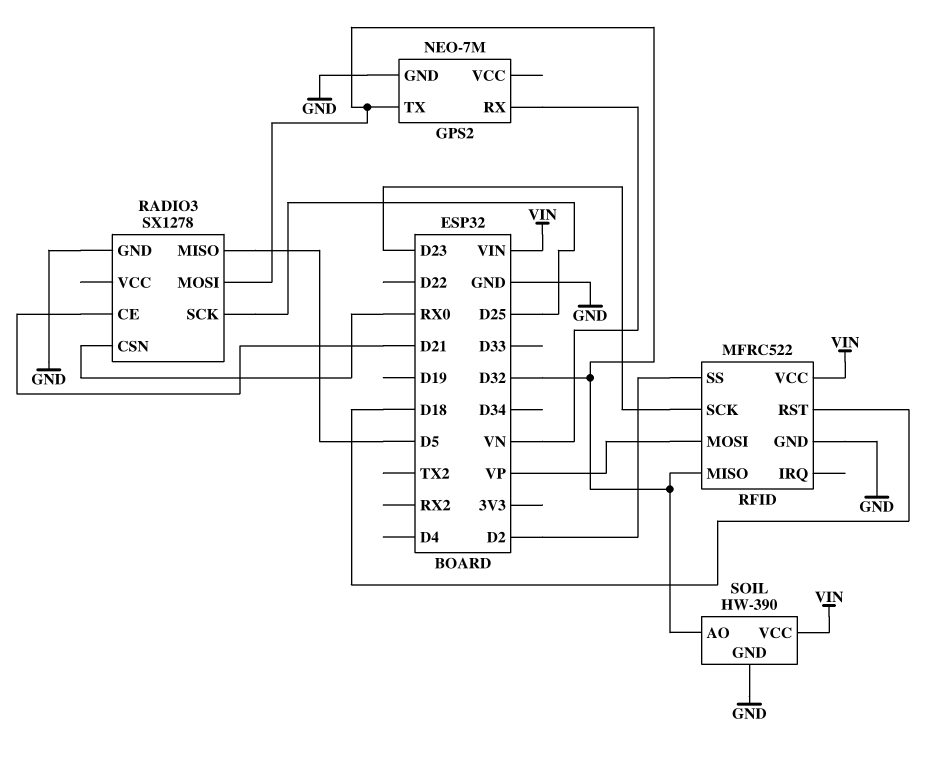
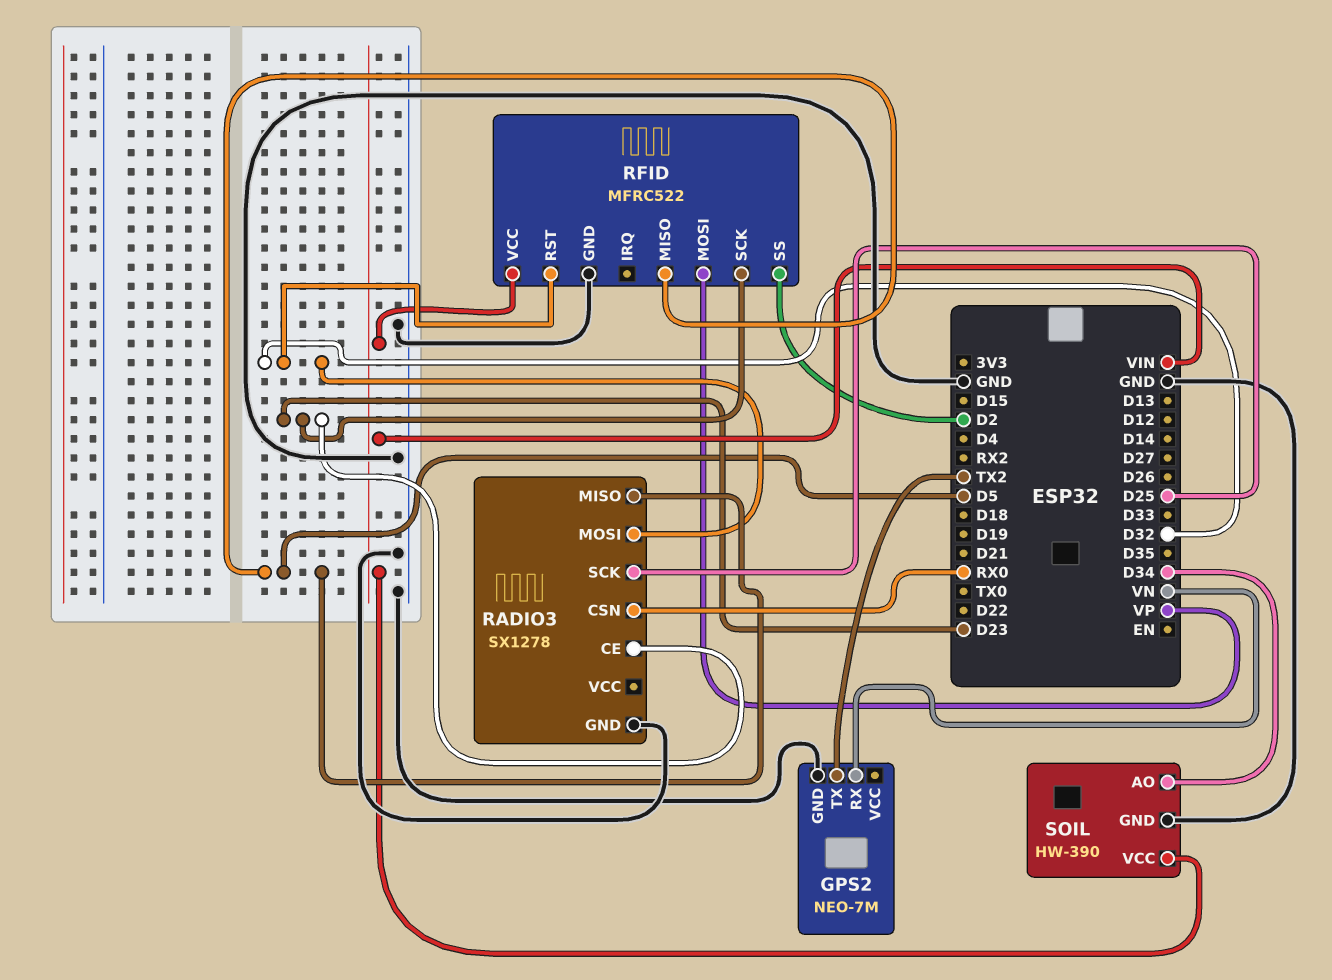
GPS2 pin TX: D32 -> TX2
RADIO3 pin CE: D21 -> D23
RFID pin MISO: D32 -> D5
RFID pin RST: D18 -> D32
SOIL pin AO: D32 -> D34

